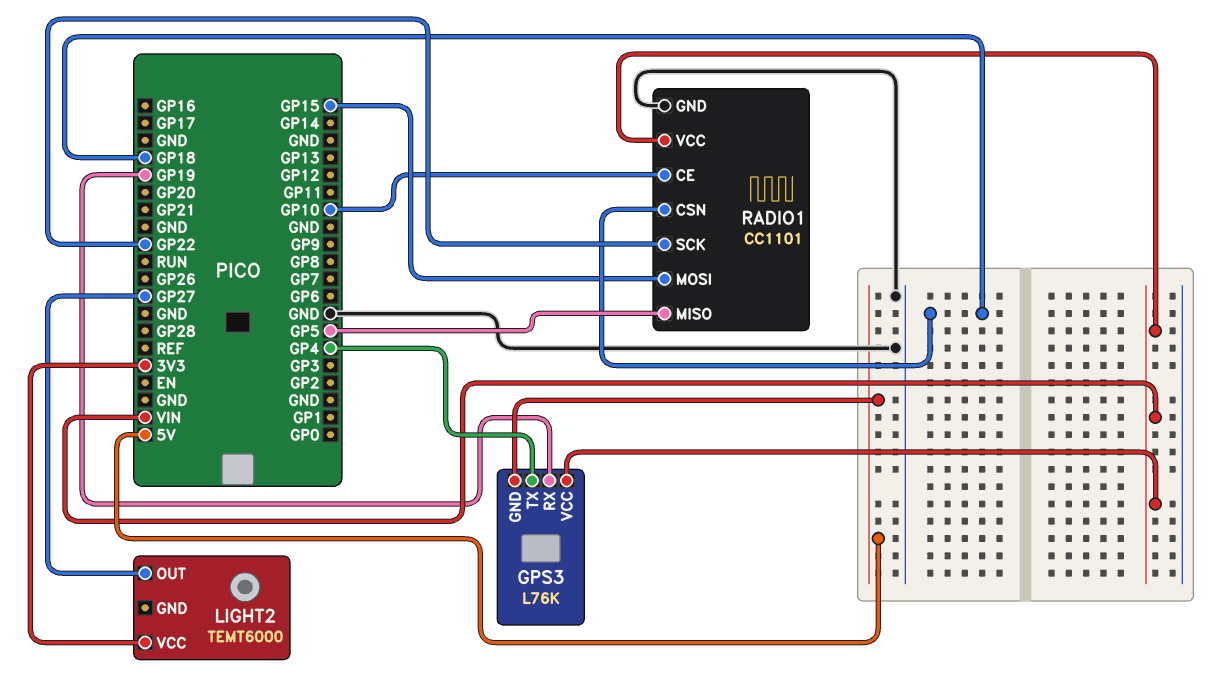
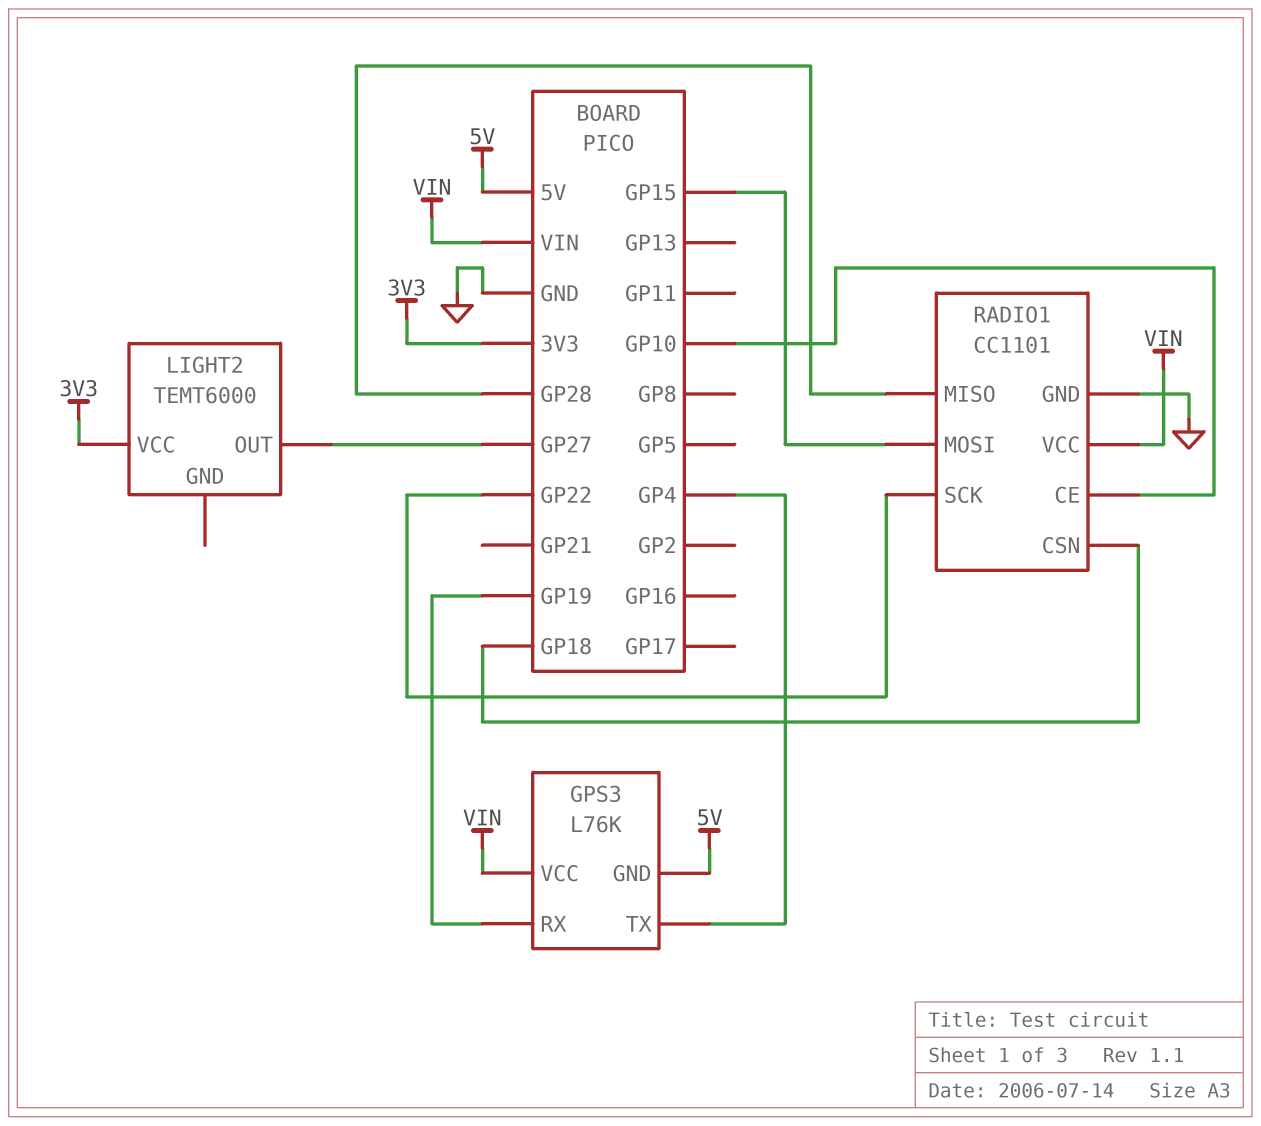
RADIO1 pin MISO: GP5 -> GP28

